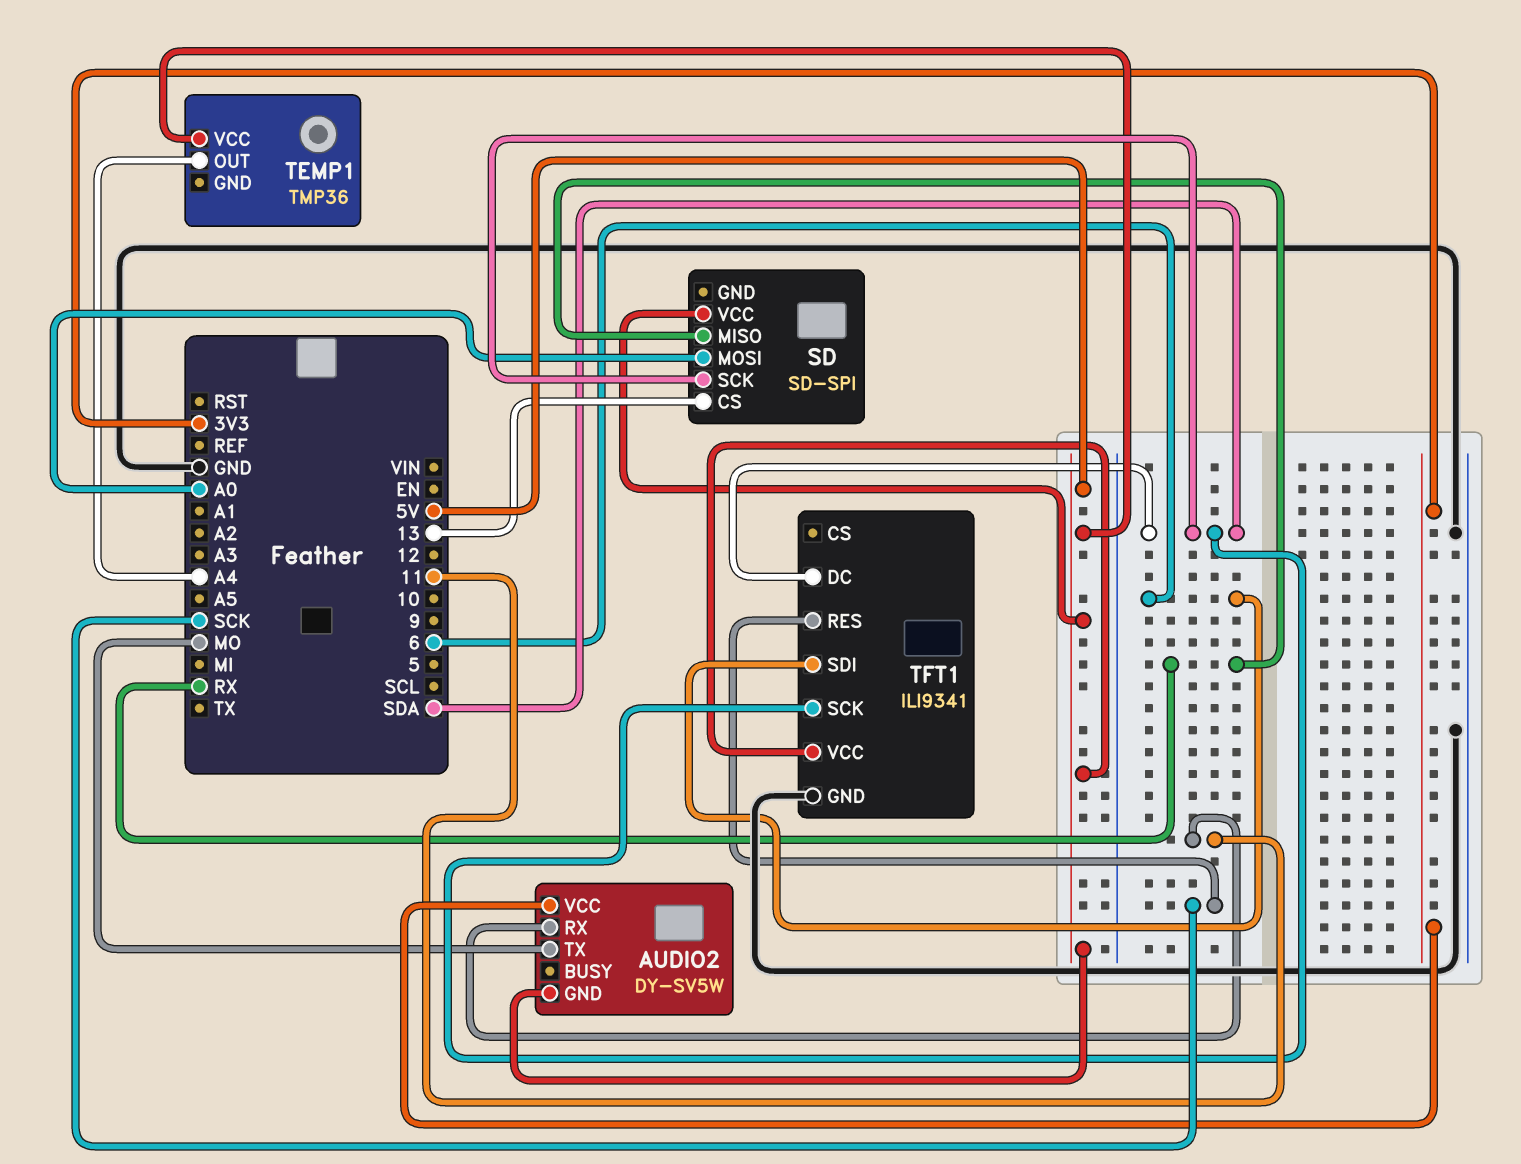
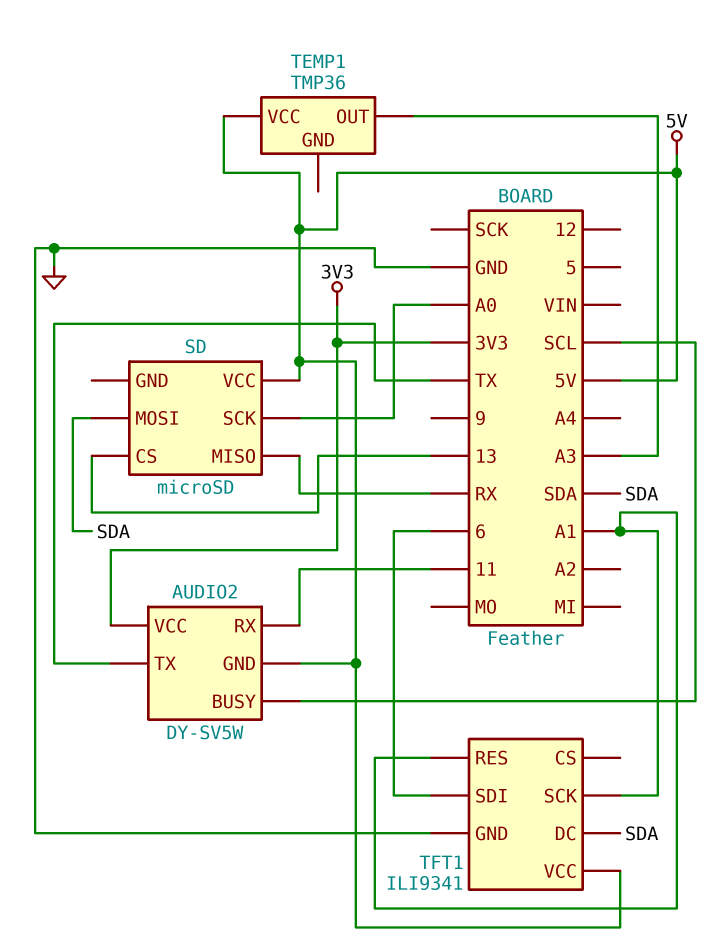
AUDIO2 pin BUSY: none -> SCL
AUDIO2 pin TX: MO -> TX
SD: SD-SPI -> microSD
SD pin MOSI: A0 -> SDA
SD pin SCK: SDA -> A0
TEMP1 pin OUT: A4 -> A3
TFT1 pin RES: SCK -> A1
TFT1 pin SCK: SDA -> A1

